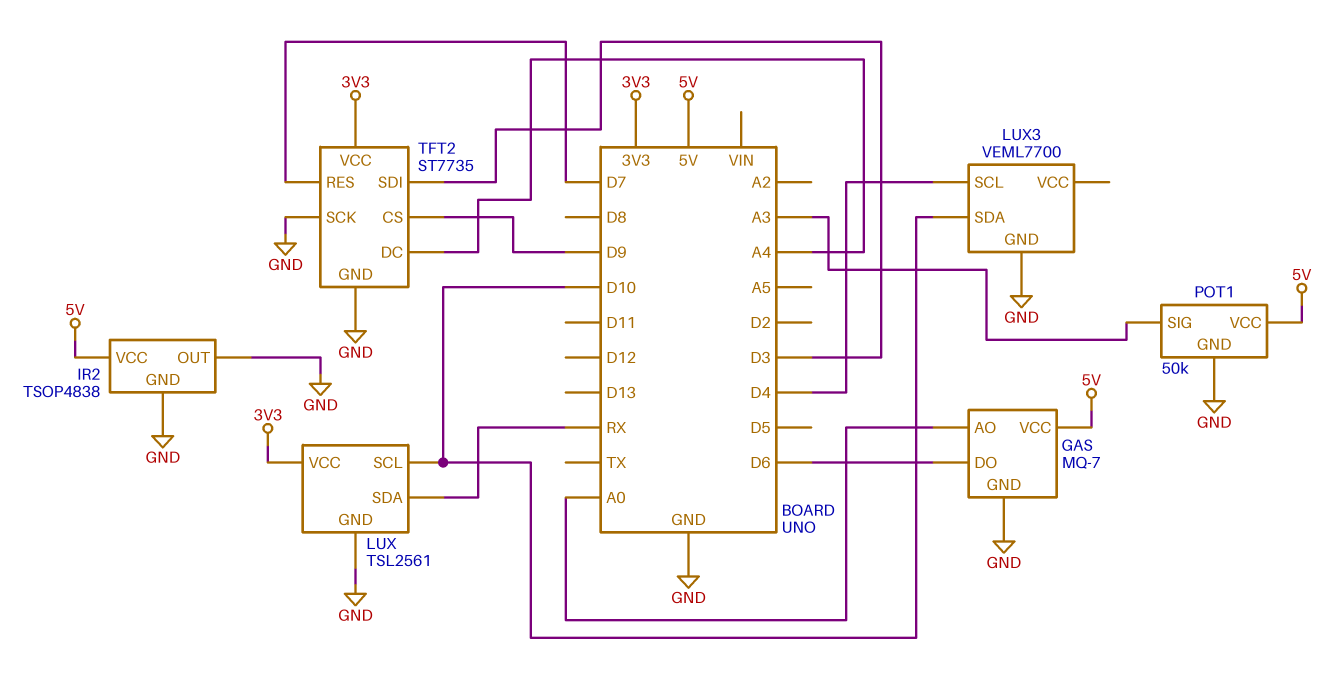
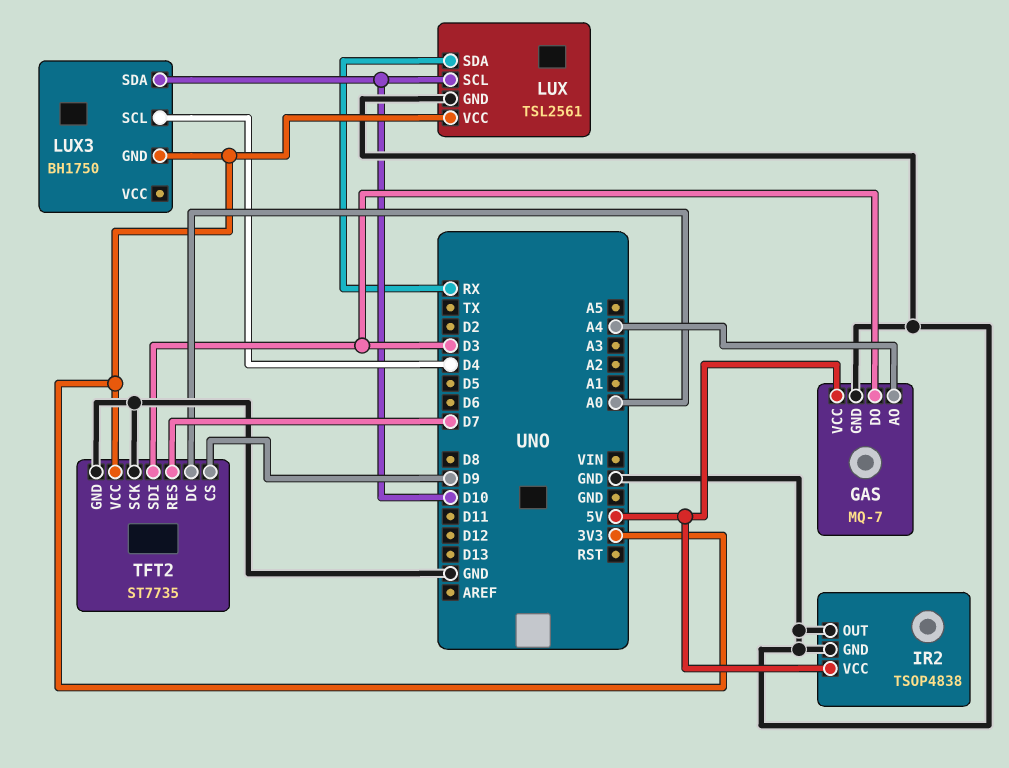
GAS pin AO: A0 -> A4
GAS pin DO: D6 -> D3
LUX3: VEML7700 -> BH1750
LUX3 pin GND: GND -> 3V3
POT1: 50k -> none
POT1 pin GND: GND -> none
POT1 pin SIG: A3 -> none
POT1 pin VCC: 5V -> none
TFT2 pin DC: A4 -> A0

